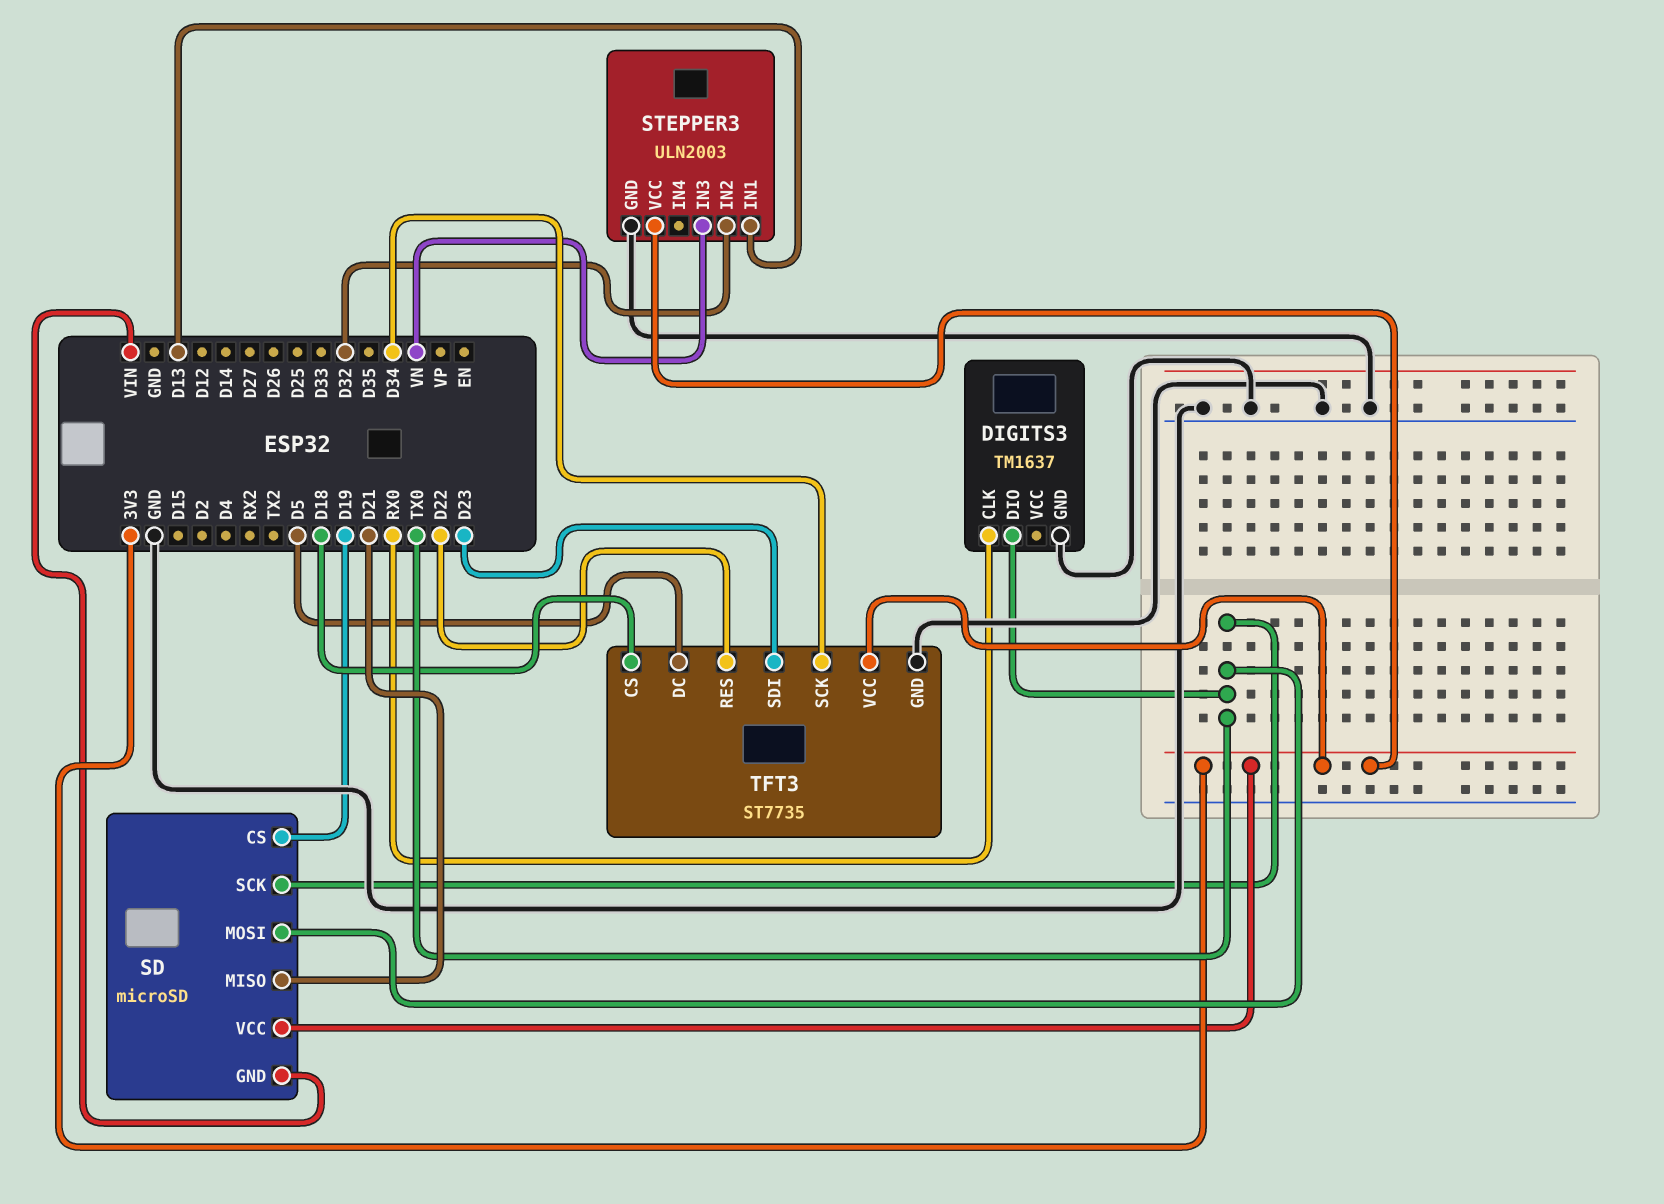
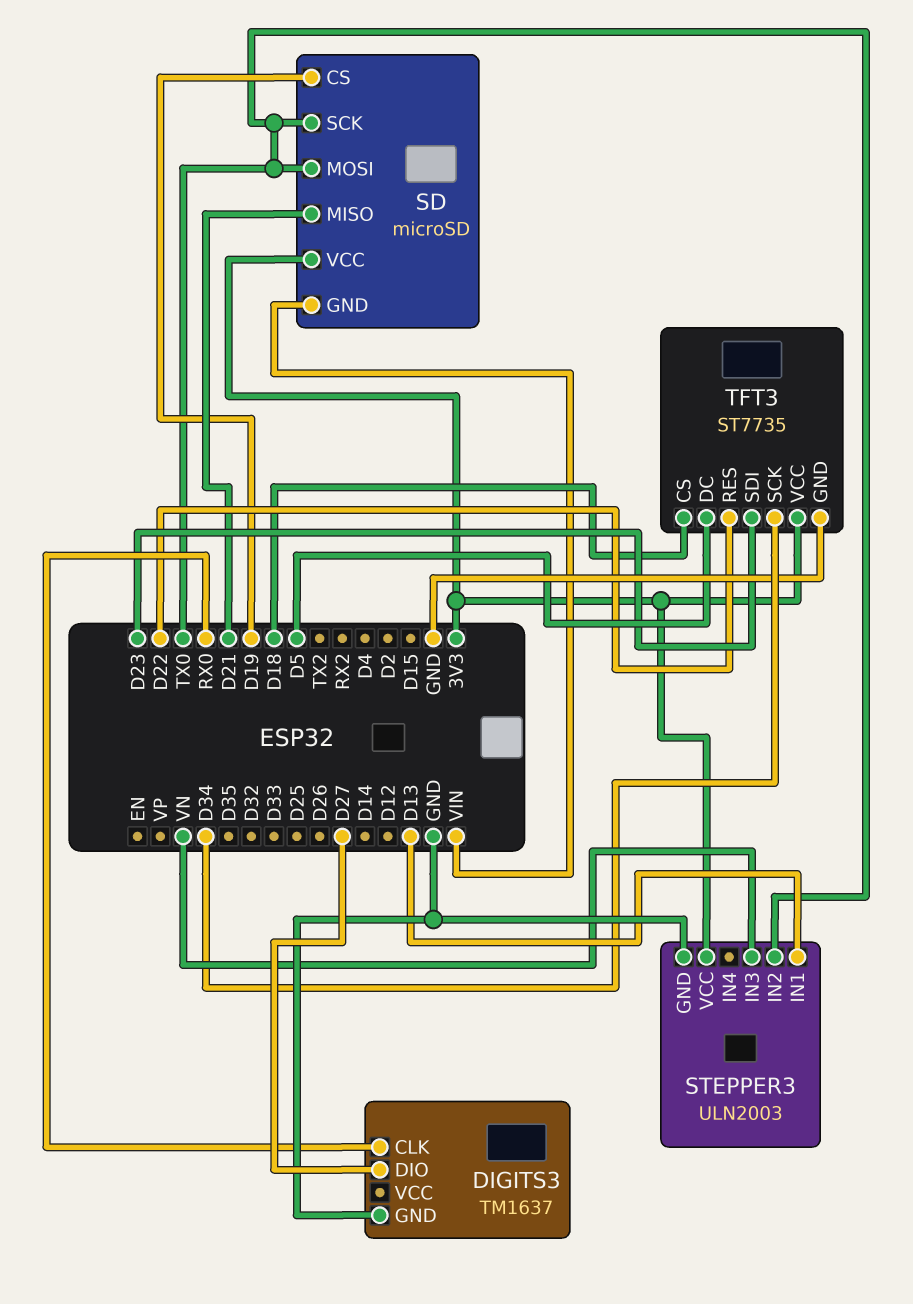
DIGITS3 pin DIO: TX0 -> D27
STEPPER3 pin IN2: D32 -> TX0

